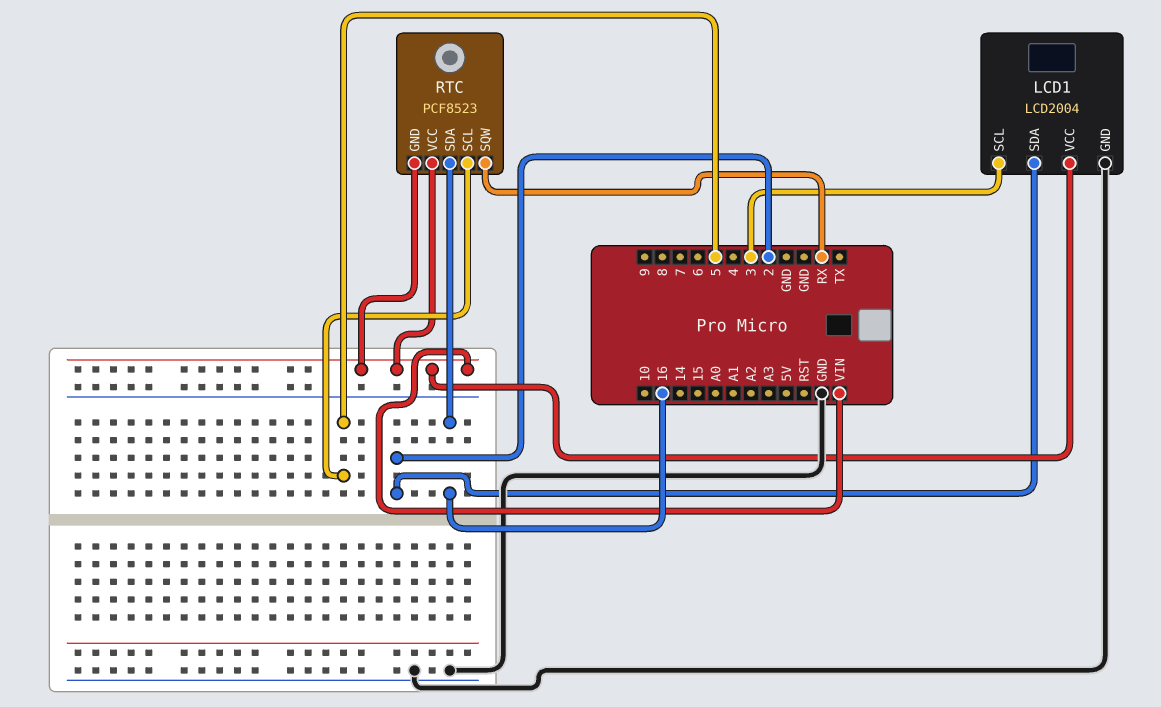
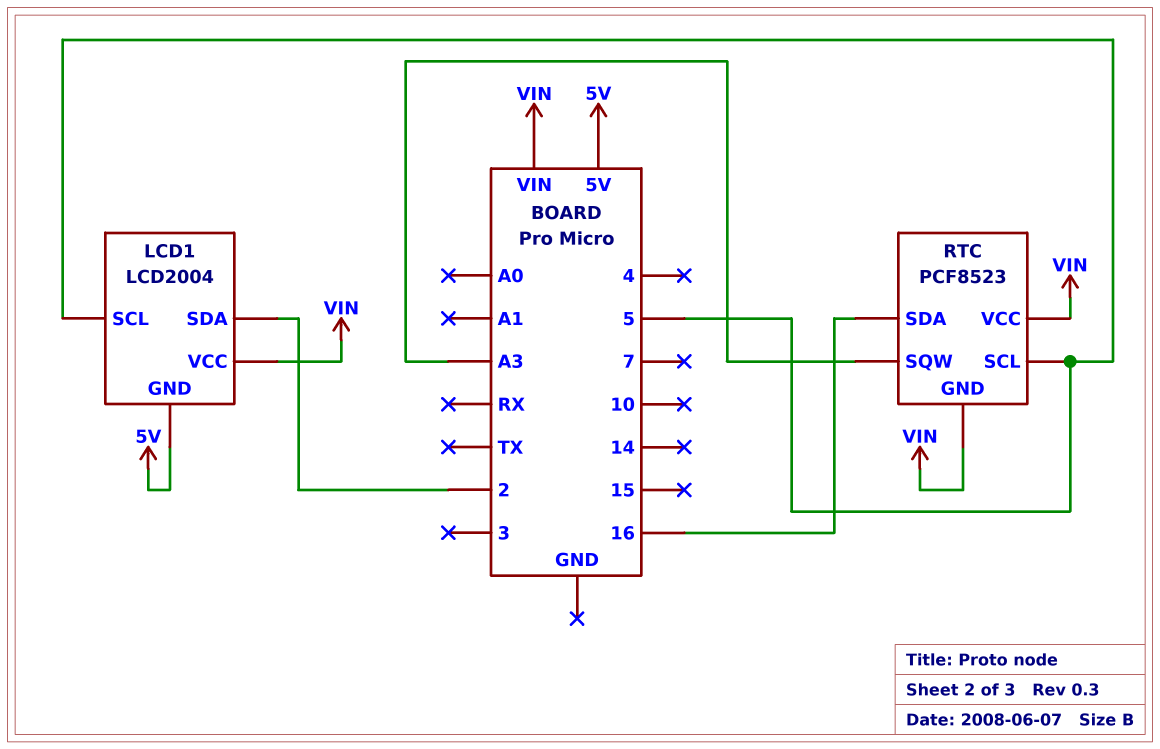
LCD1 pin GND: GND -> 5V
LCD1 pin SCL: 3 -> 5
RTC pin SQW: RX -> A3

